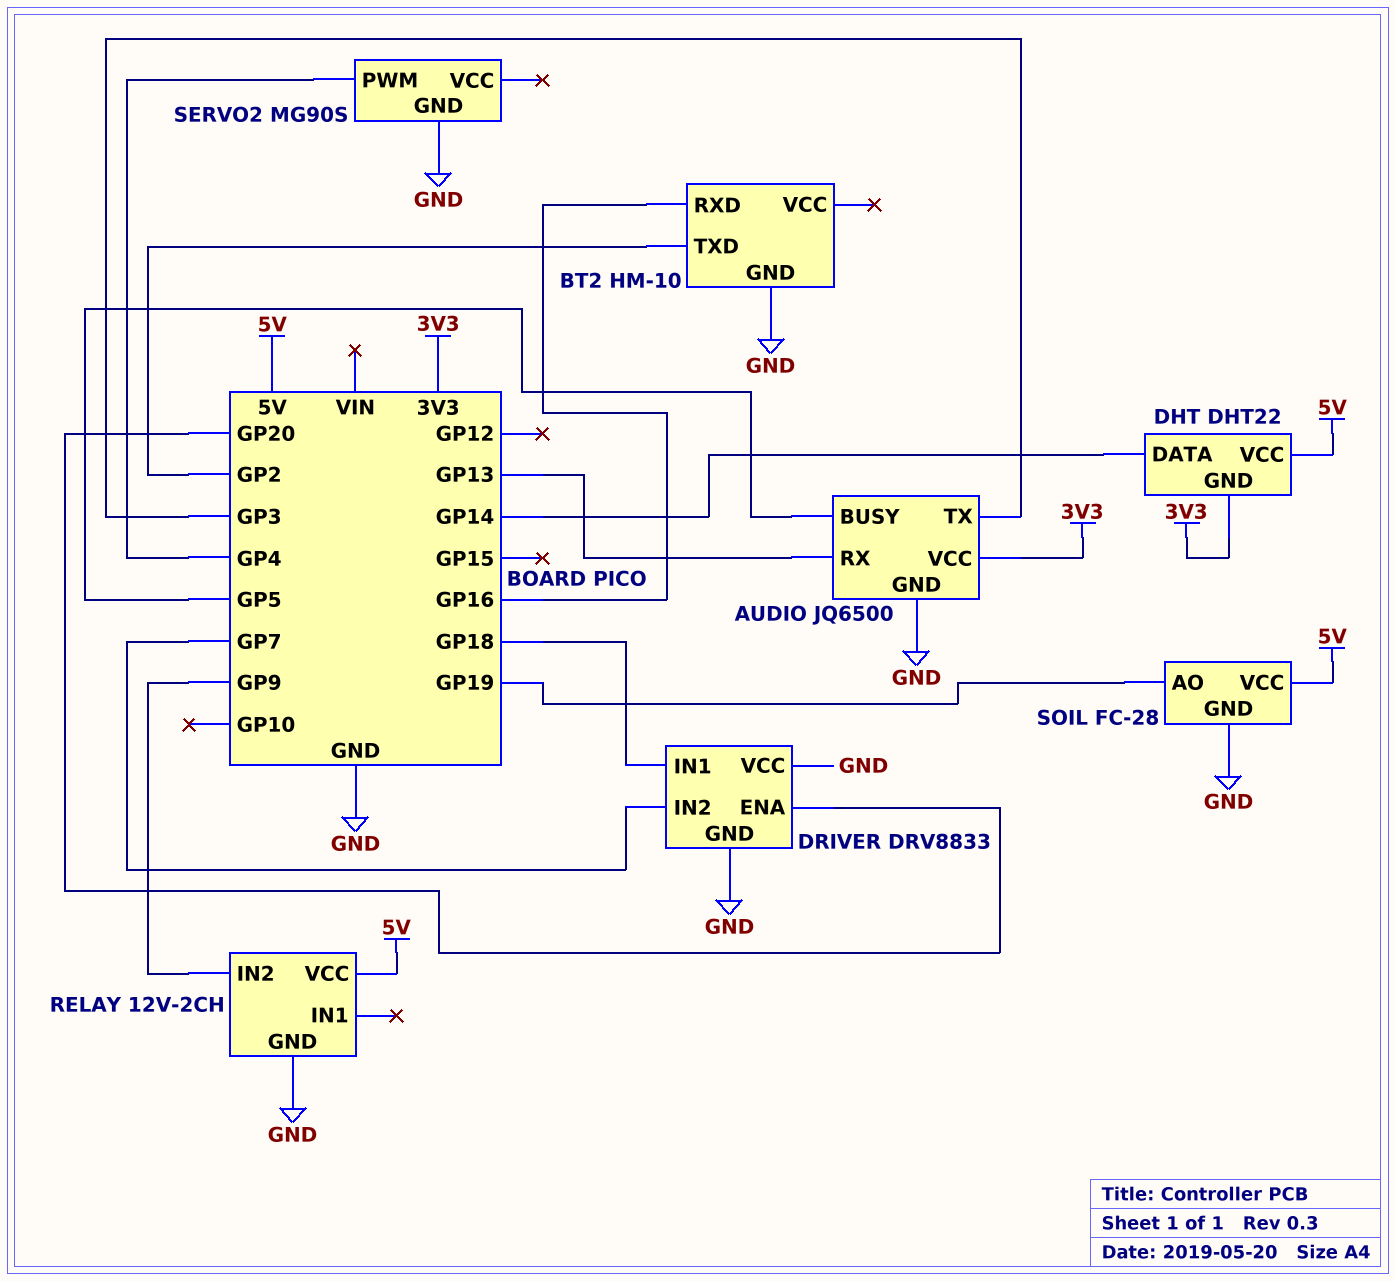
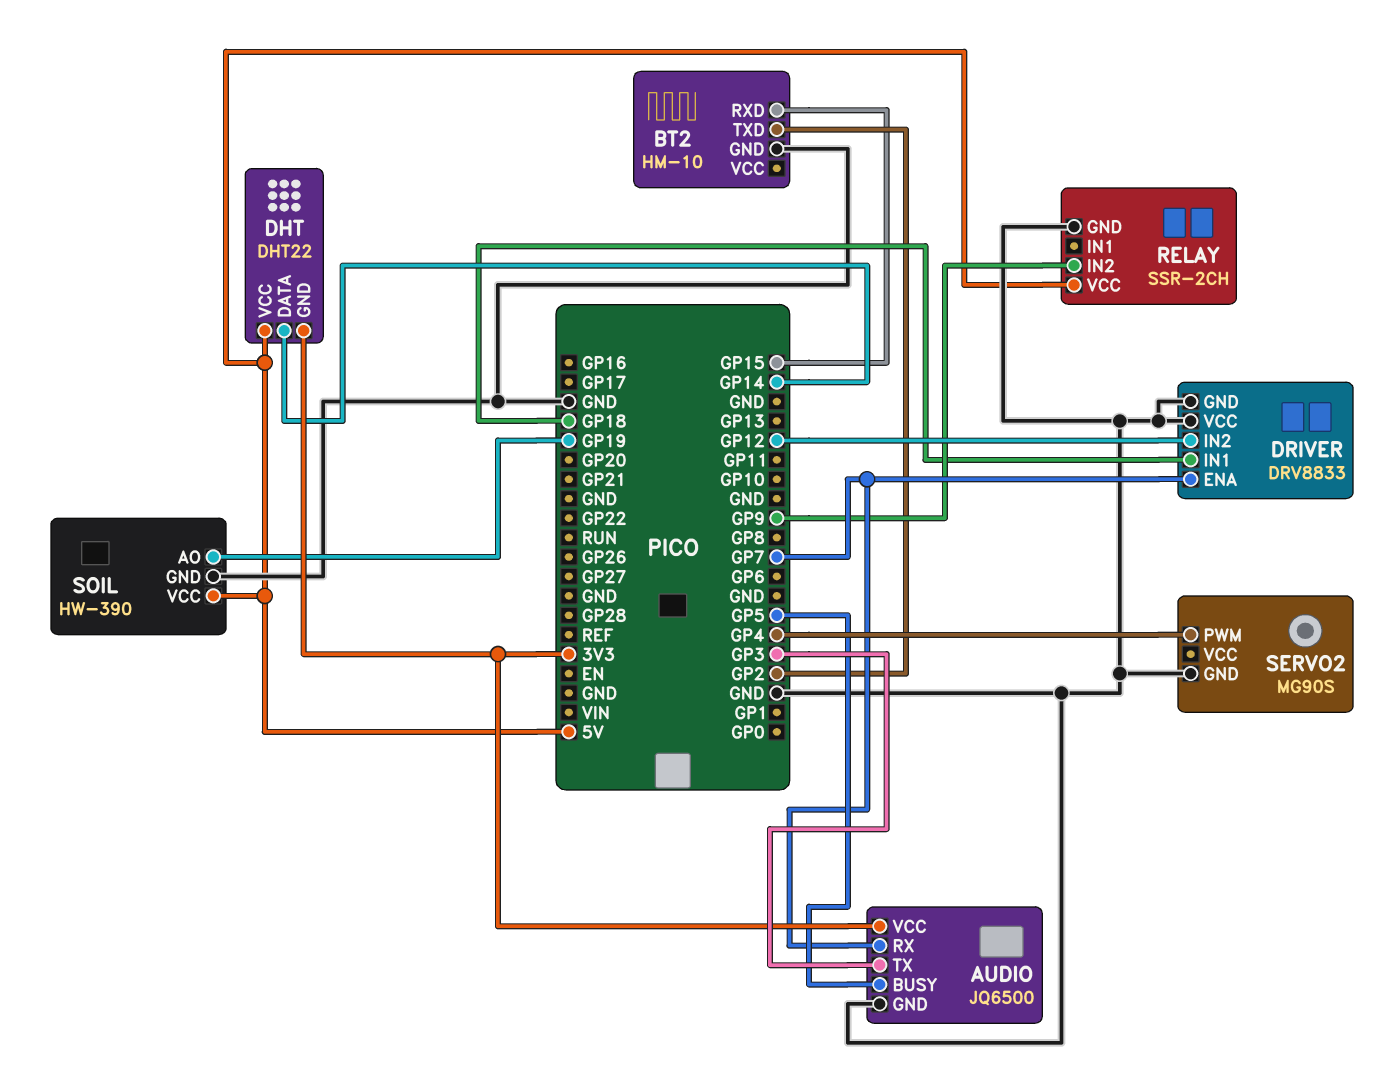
AUDIO pin RX: GP13 -> GP7
BT2 pin RXD: GP16 -> GP15
DRIVER pin ENA: GP20 -> GP7
DRIVER pin IN2: GP7 -> GP12
RELAY: 12V-2CH -> SSR-2CH
SOIL: FC-28 -> HW-390

